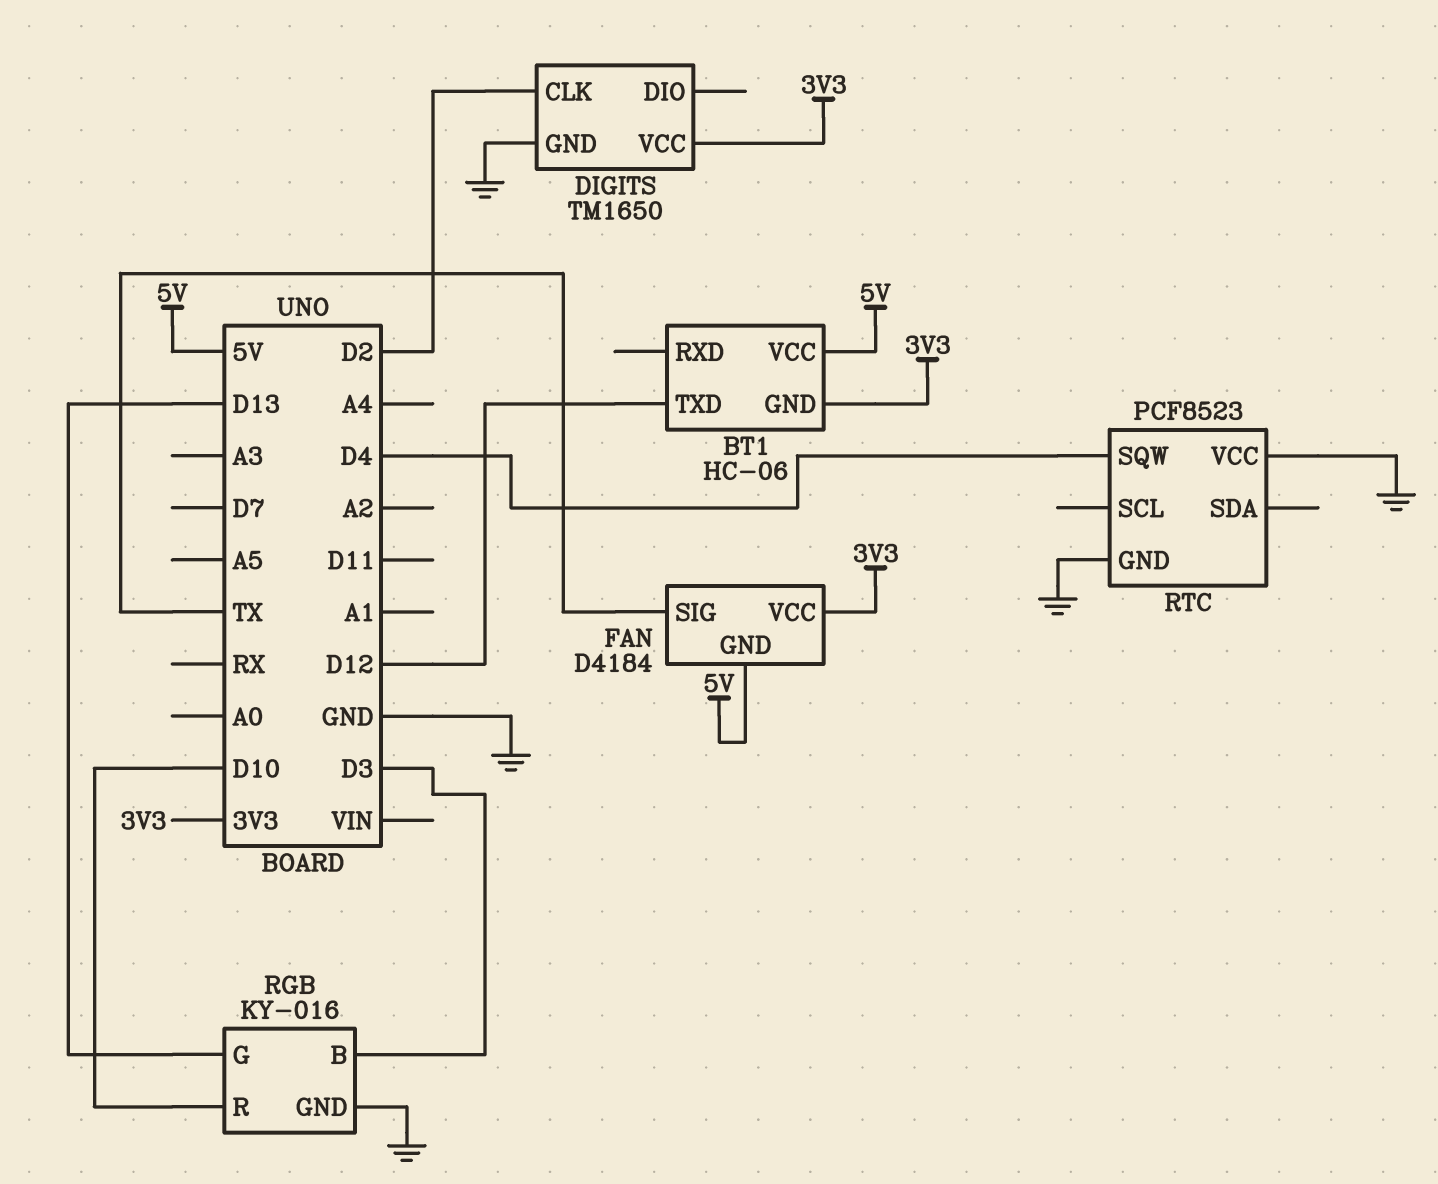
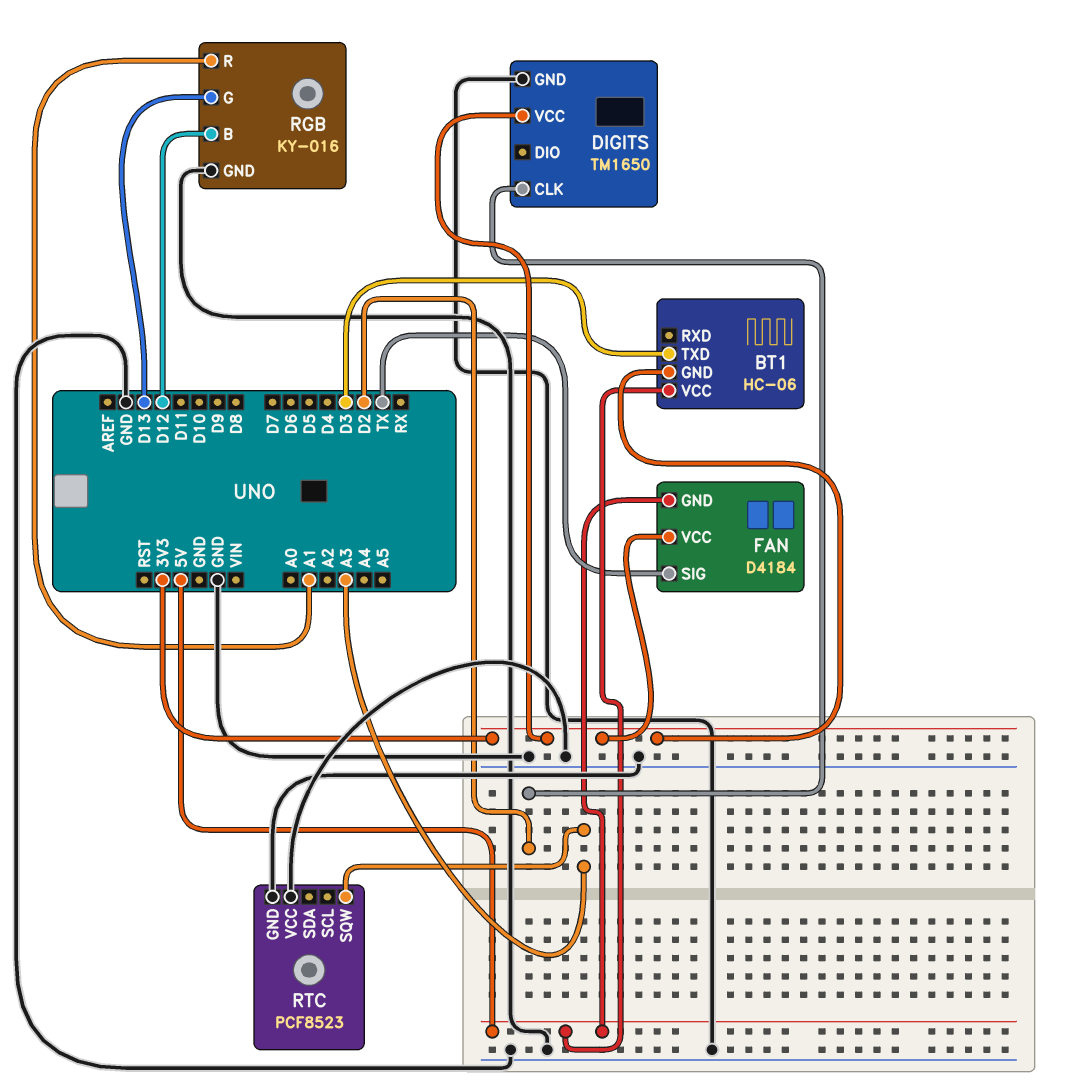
BT1 pin TXD: D12 -> D3
RGB pin B: D3 -> D12
RGB pin R: D10 -> A1
RTC pin SQW: D4 -> A3

